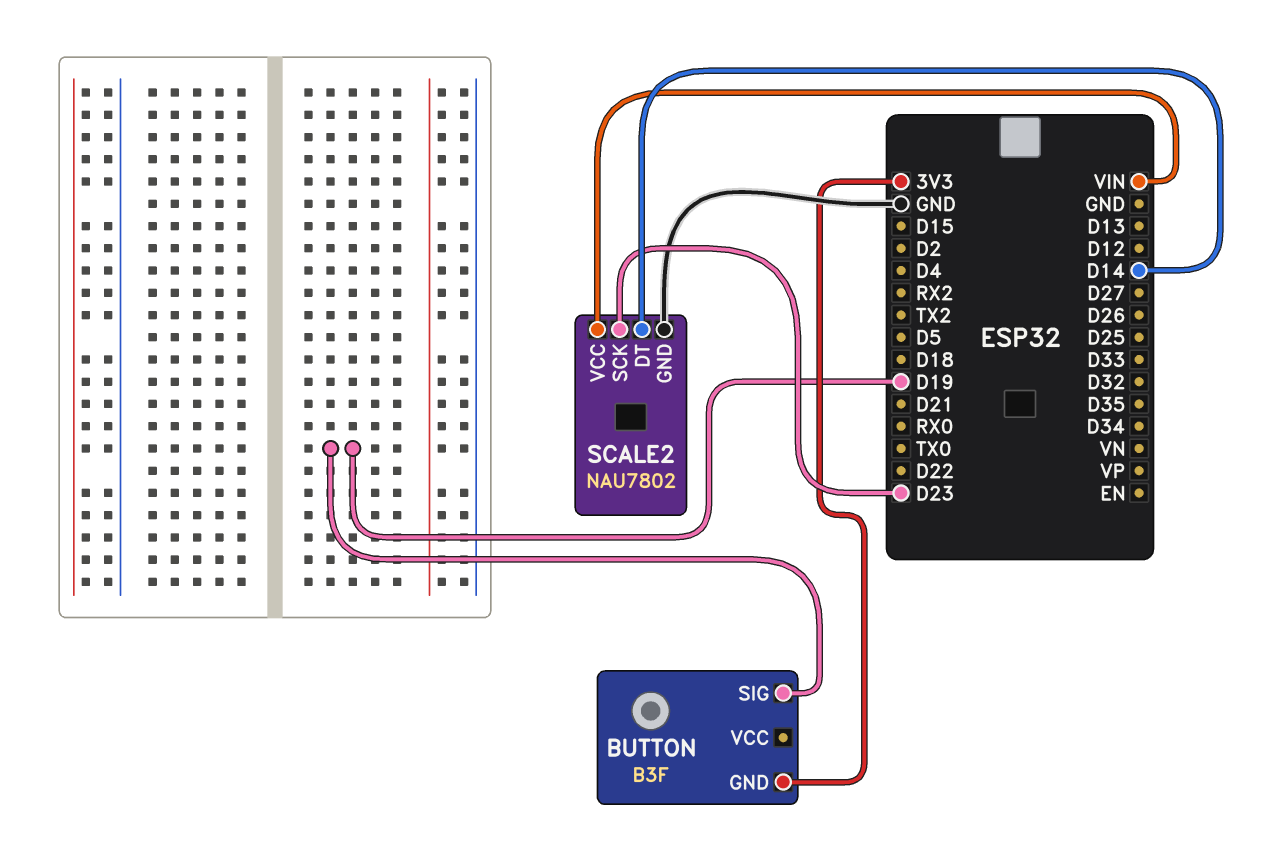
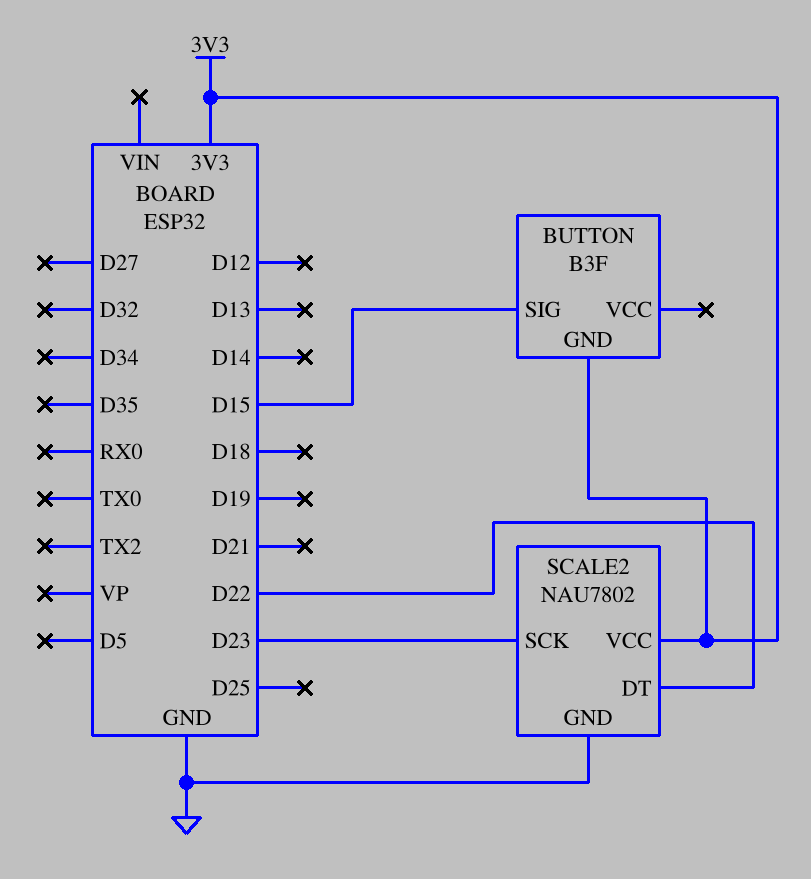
BUTTON pin SIG: D19 -> D15
SCALE2 pin DT: D14 -> D22
SCALE2 pin VCC: VIN -> 3V3

